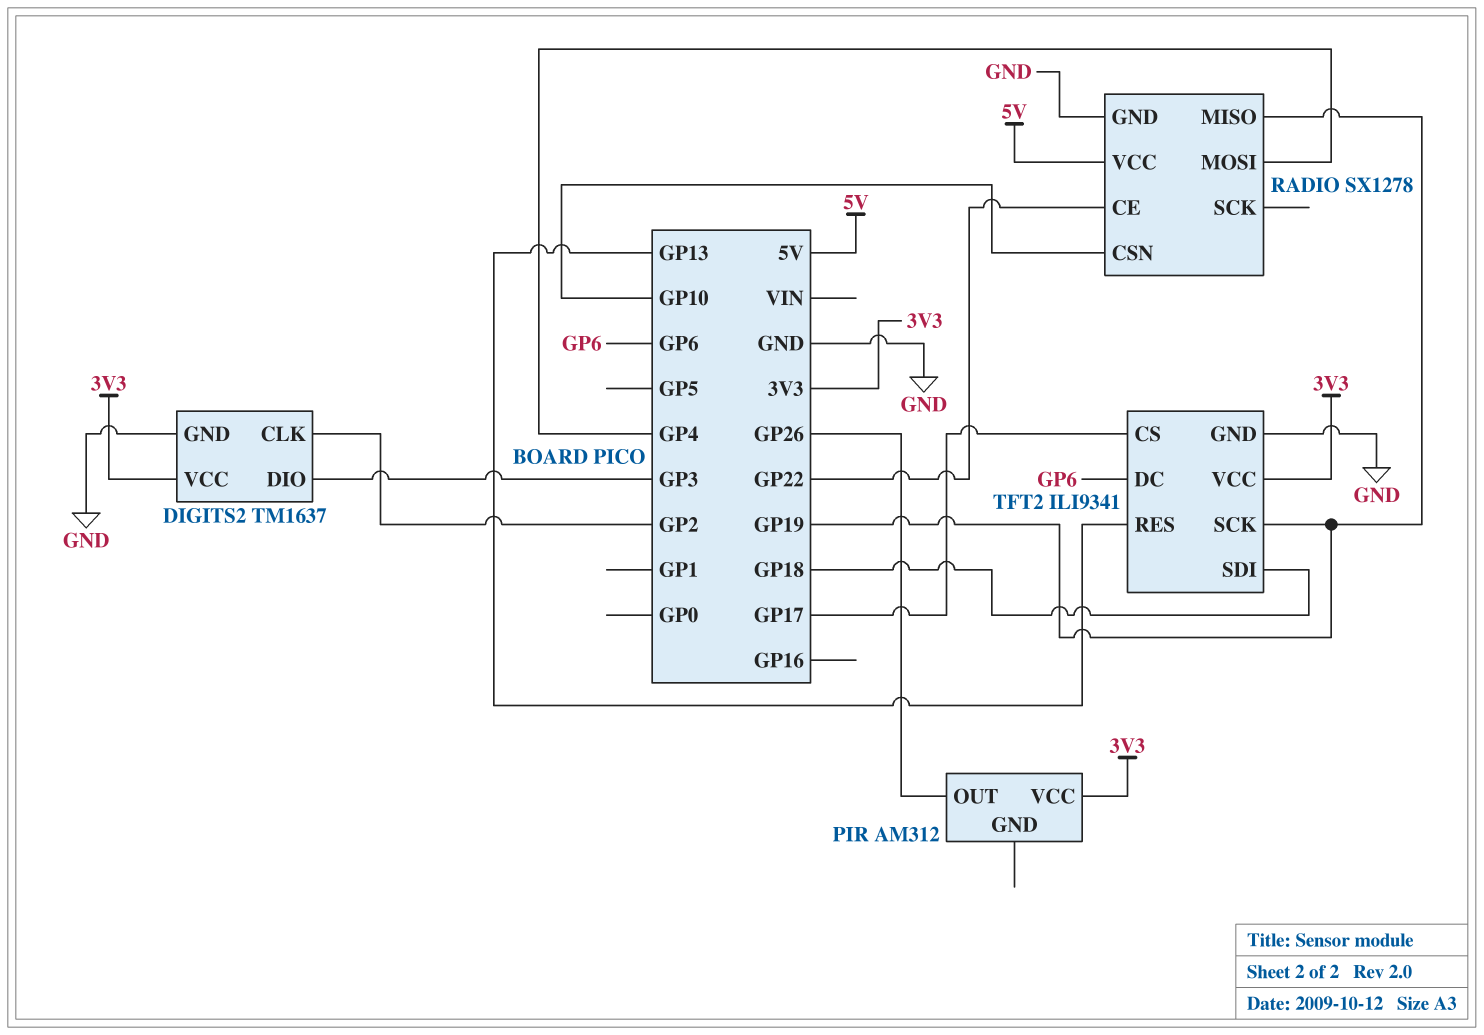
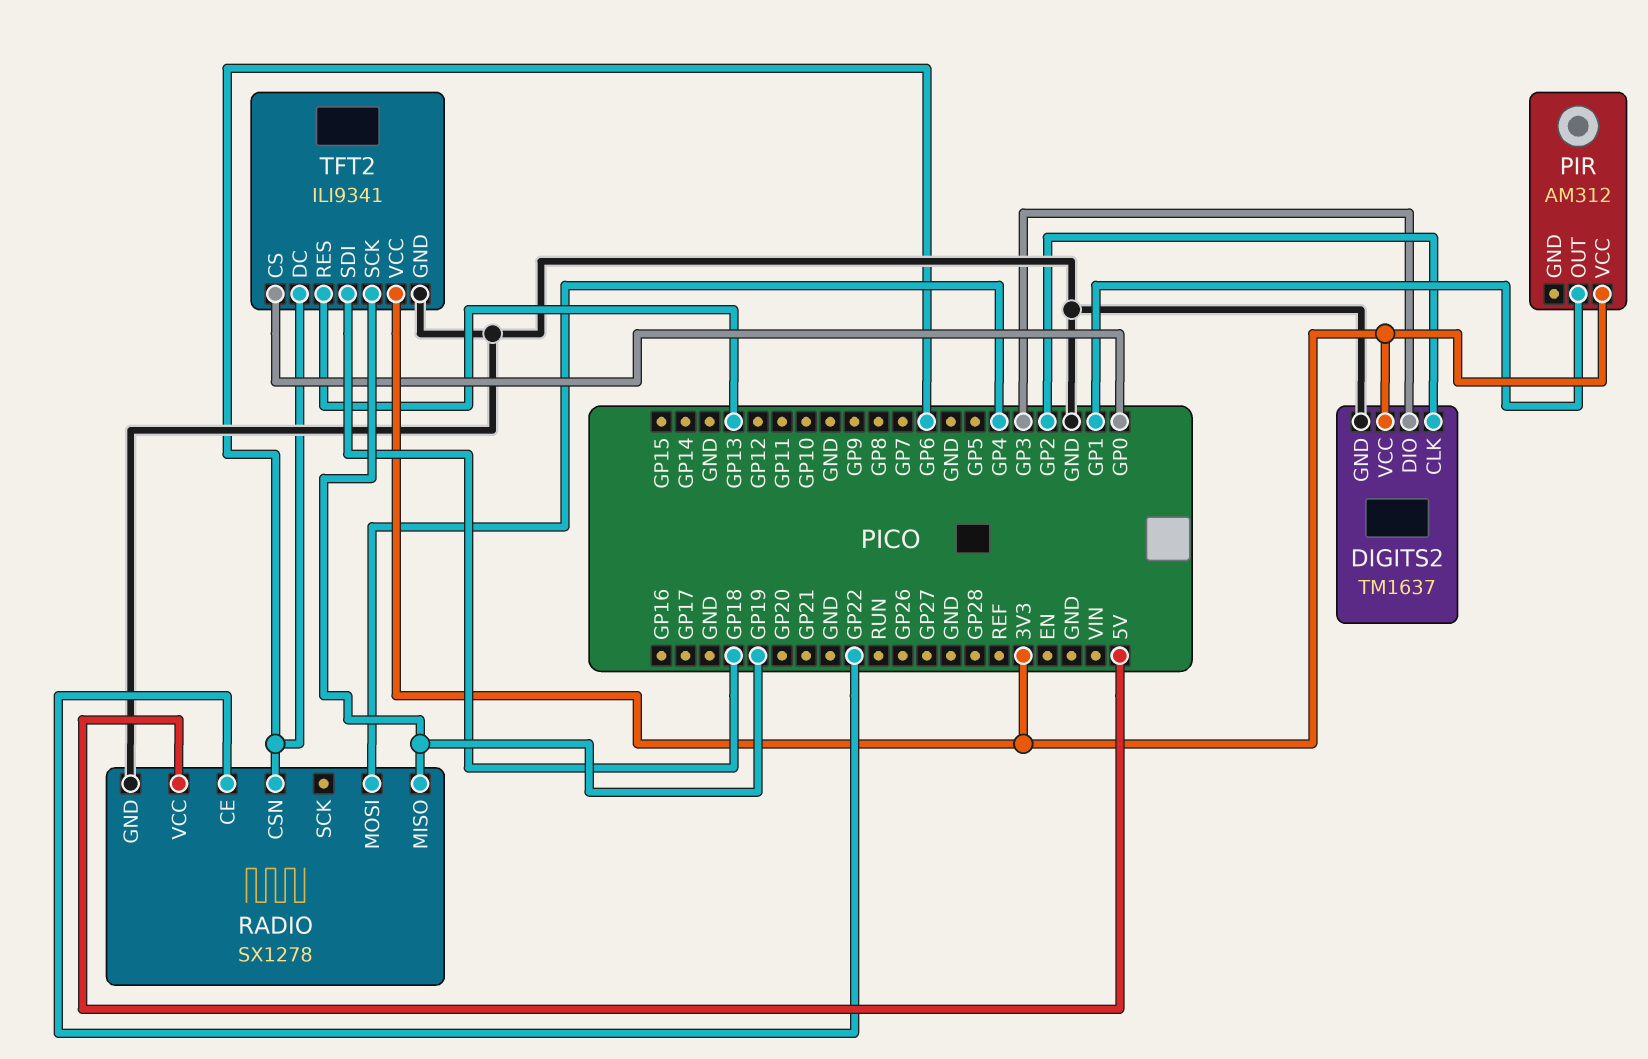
PIR pin OUT: GP26 -> GP1
RADIO pin CSN: GP10 -> GP6
TFT2 pin CS: GP17 -> GP0

